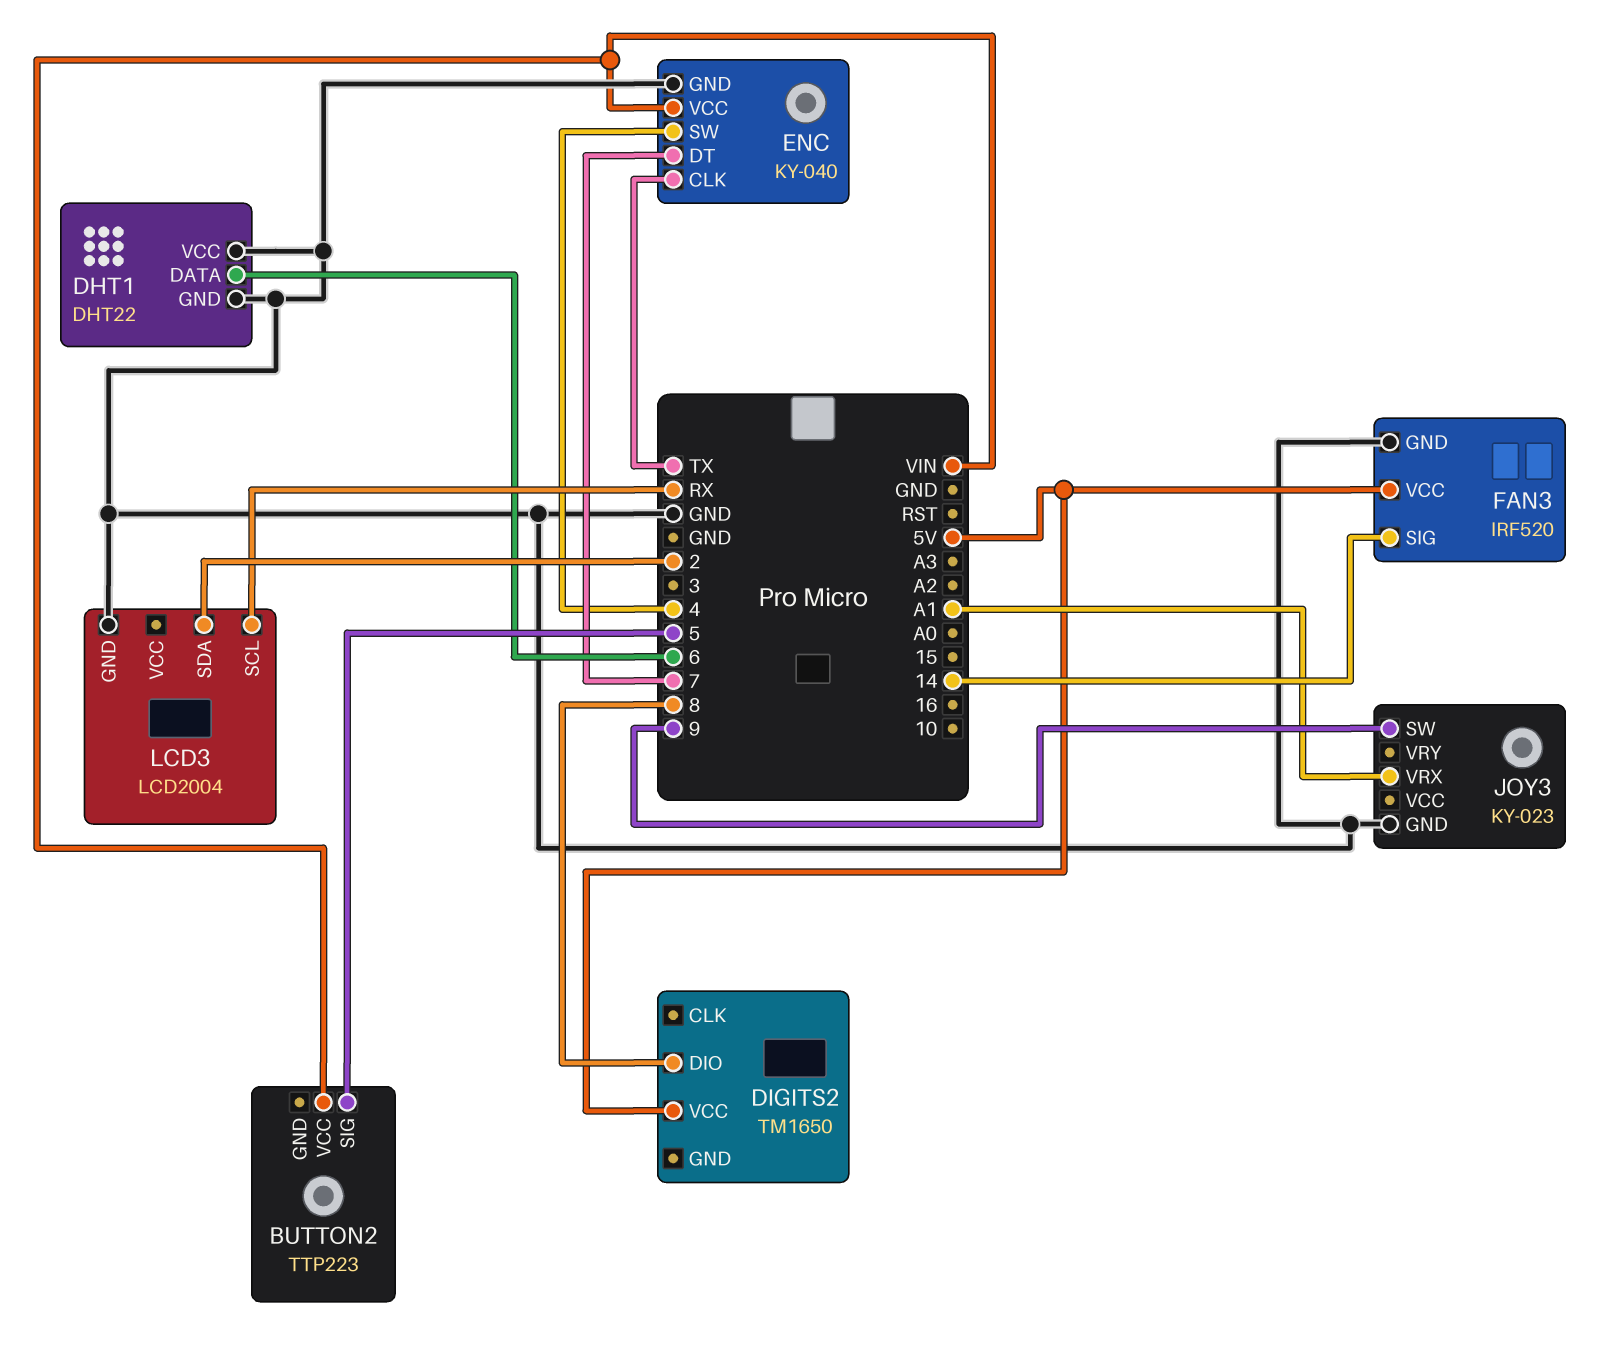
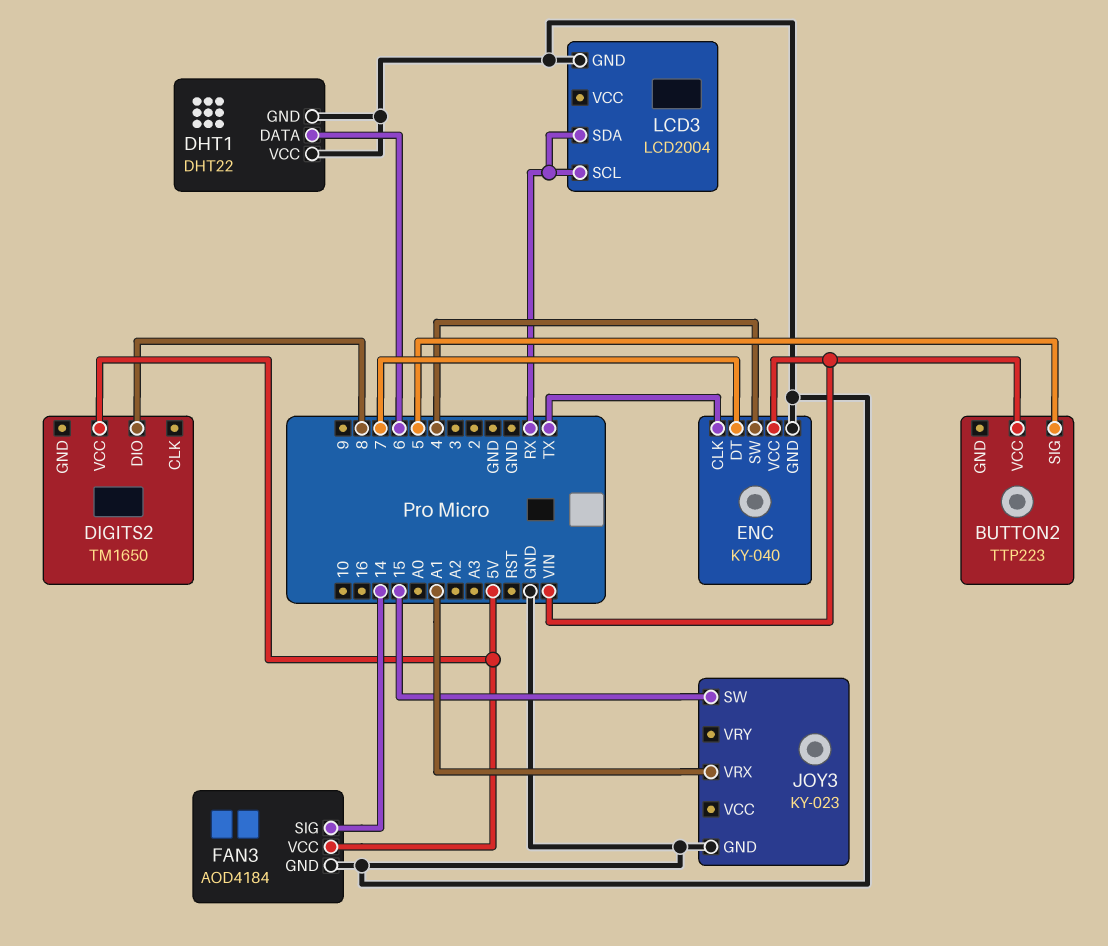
FAN3: IRF520 -> AOD4184
JOY3 pin SW: 9 -> 15
LCD3 pin SDA: 2 -> RX

